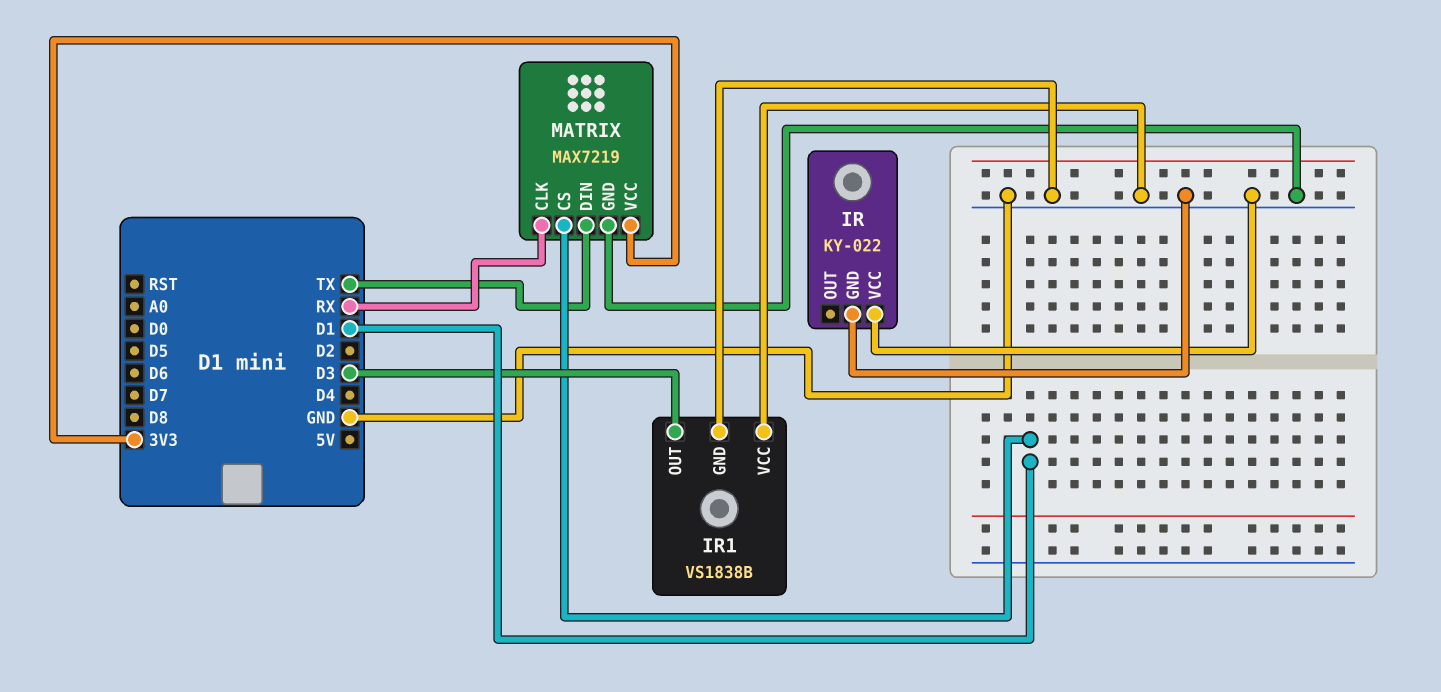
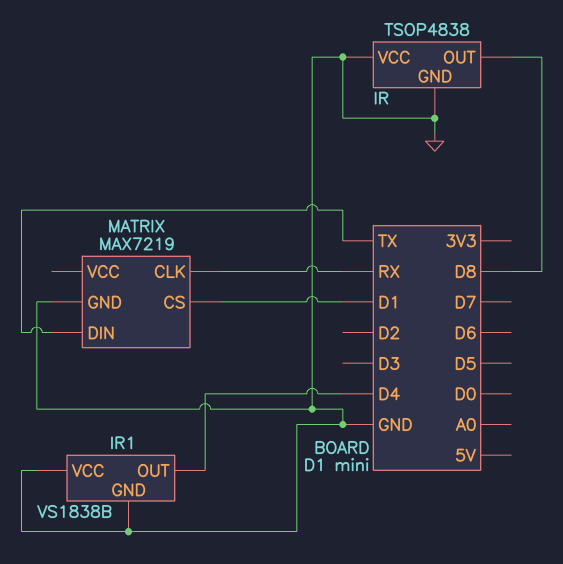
IR: KY-022 -> TSOP4838
IR pin OUT: none -> D8
IR1 pin OUT: D3 -> D4
MATRIX pin VCC: 3V3 -> none

